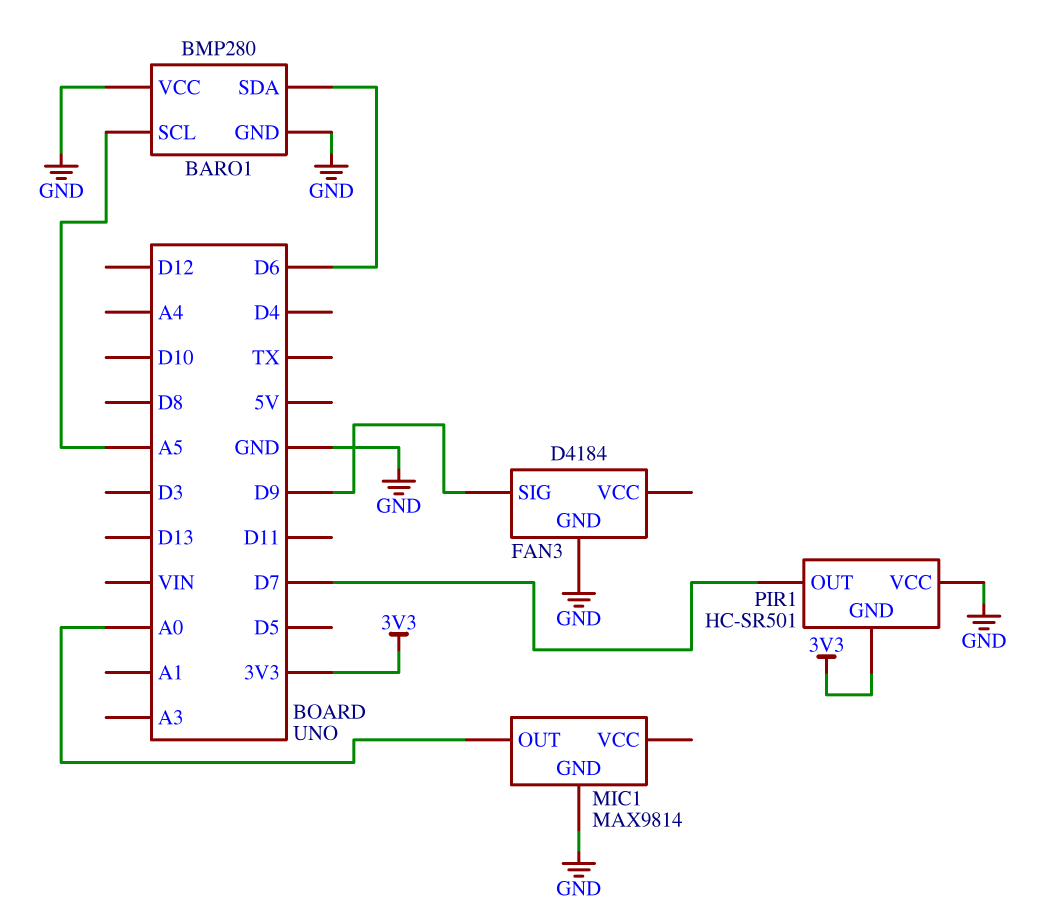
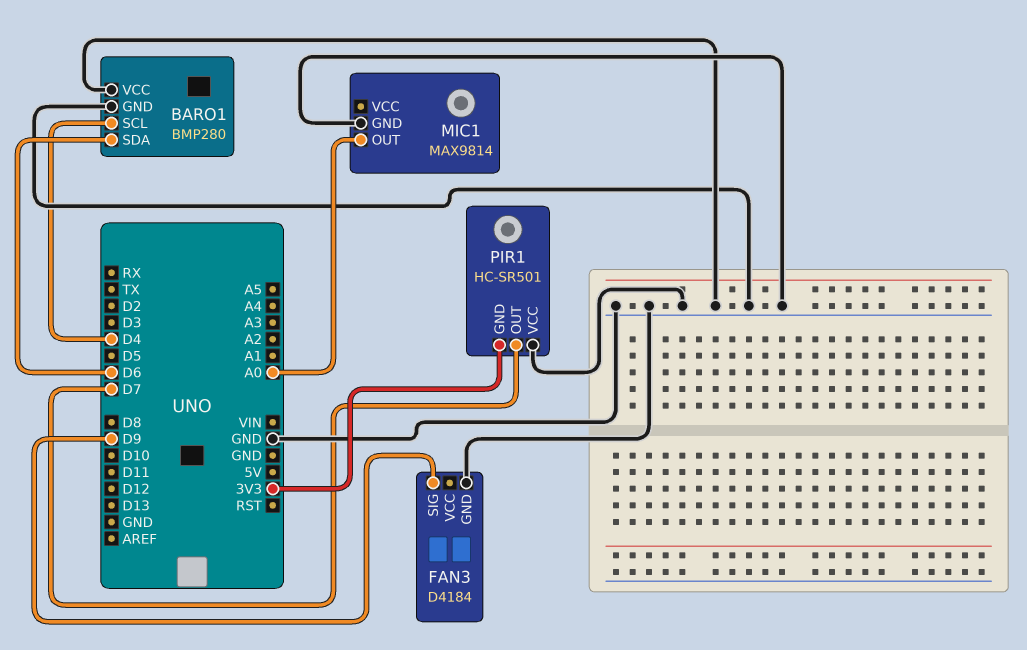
BARO1 pin SCL: A5 -> D4

